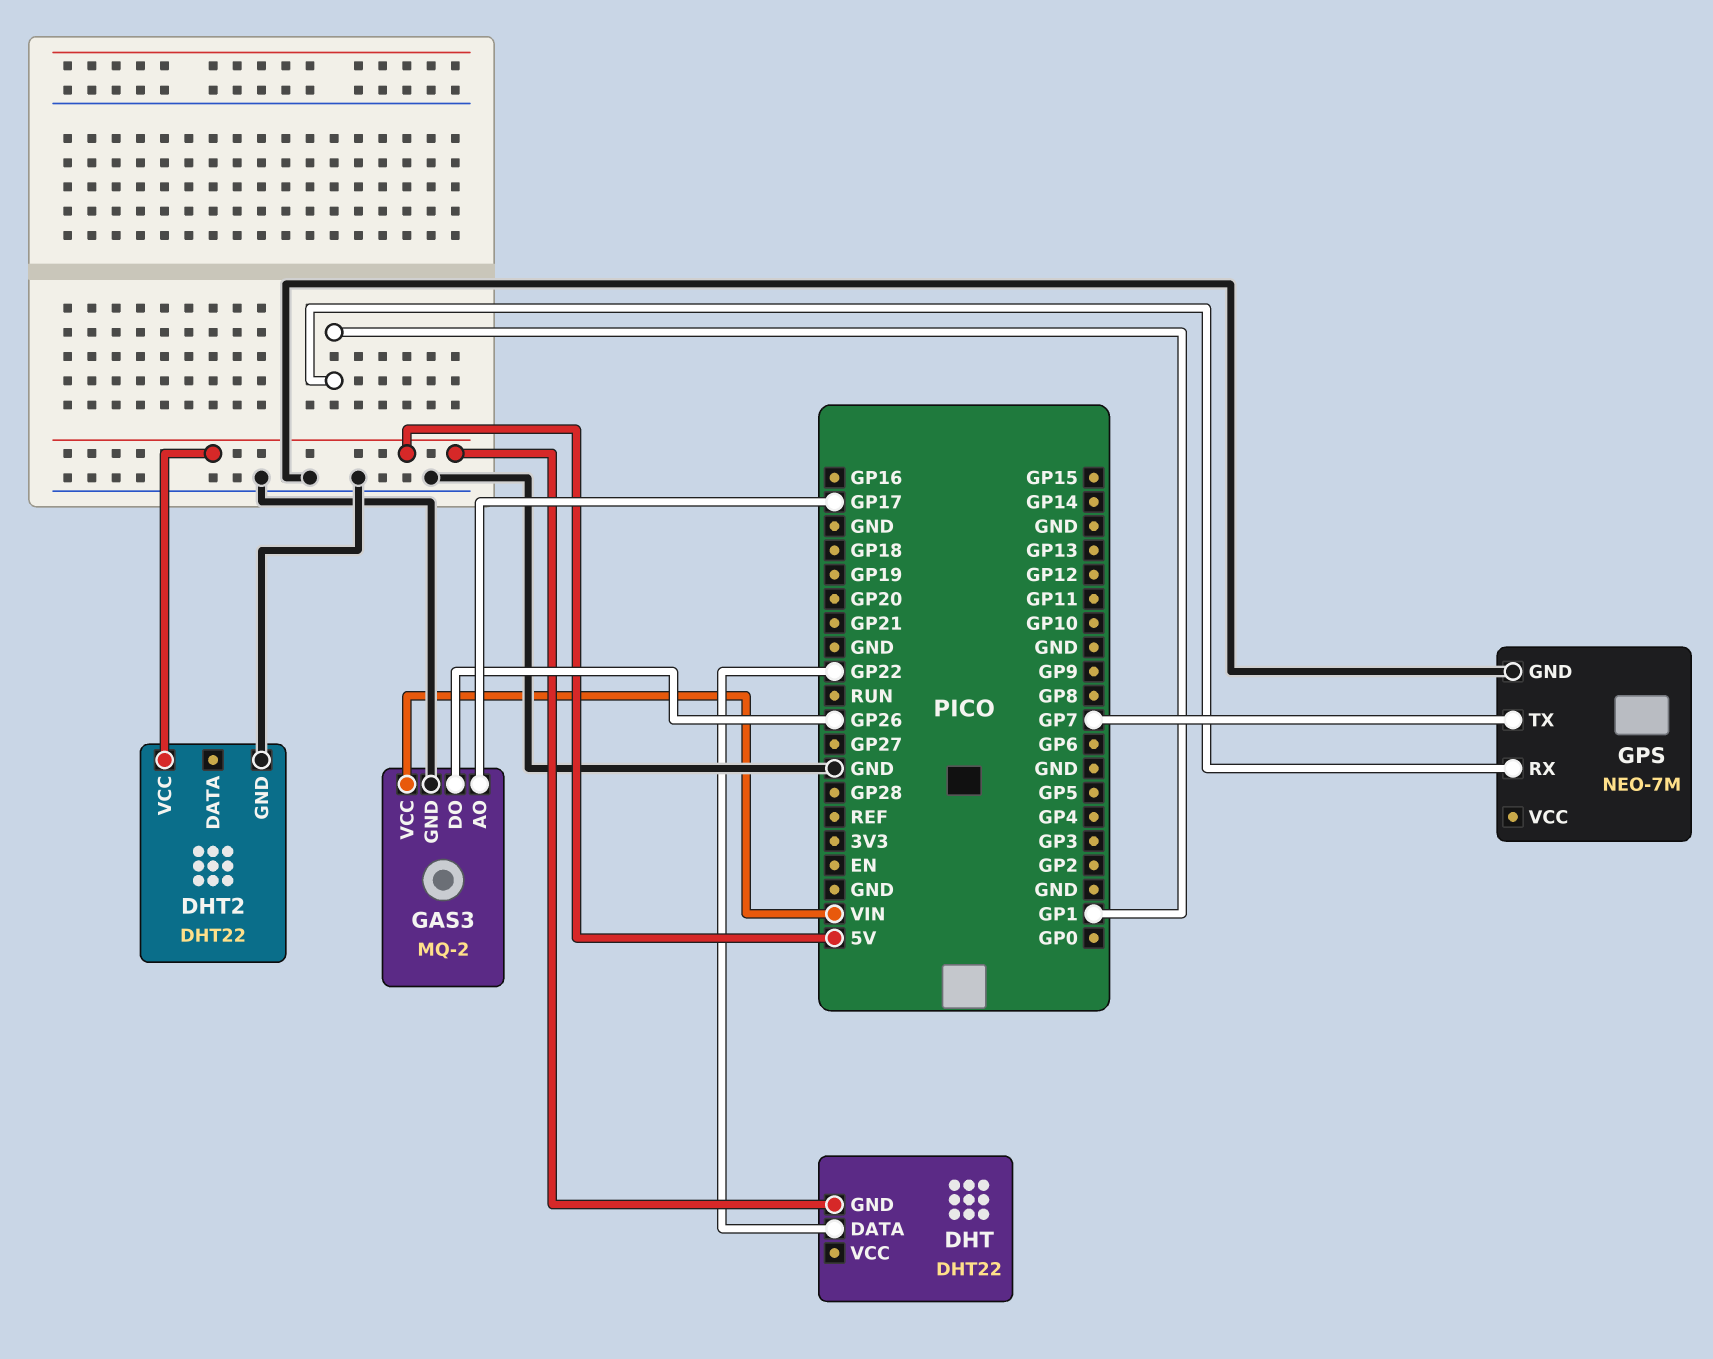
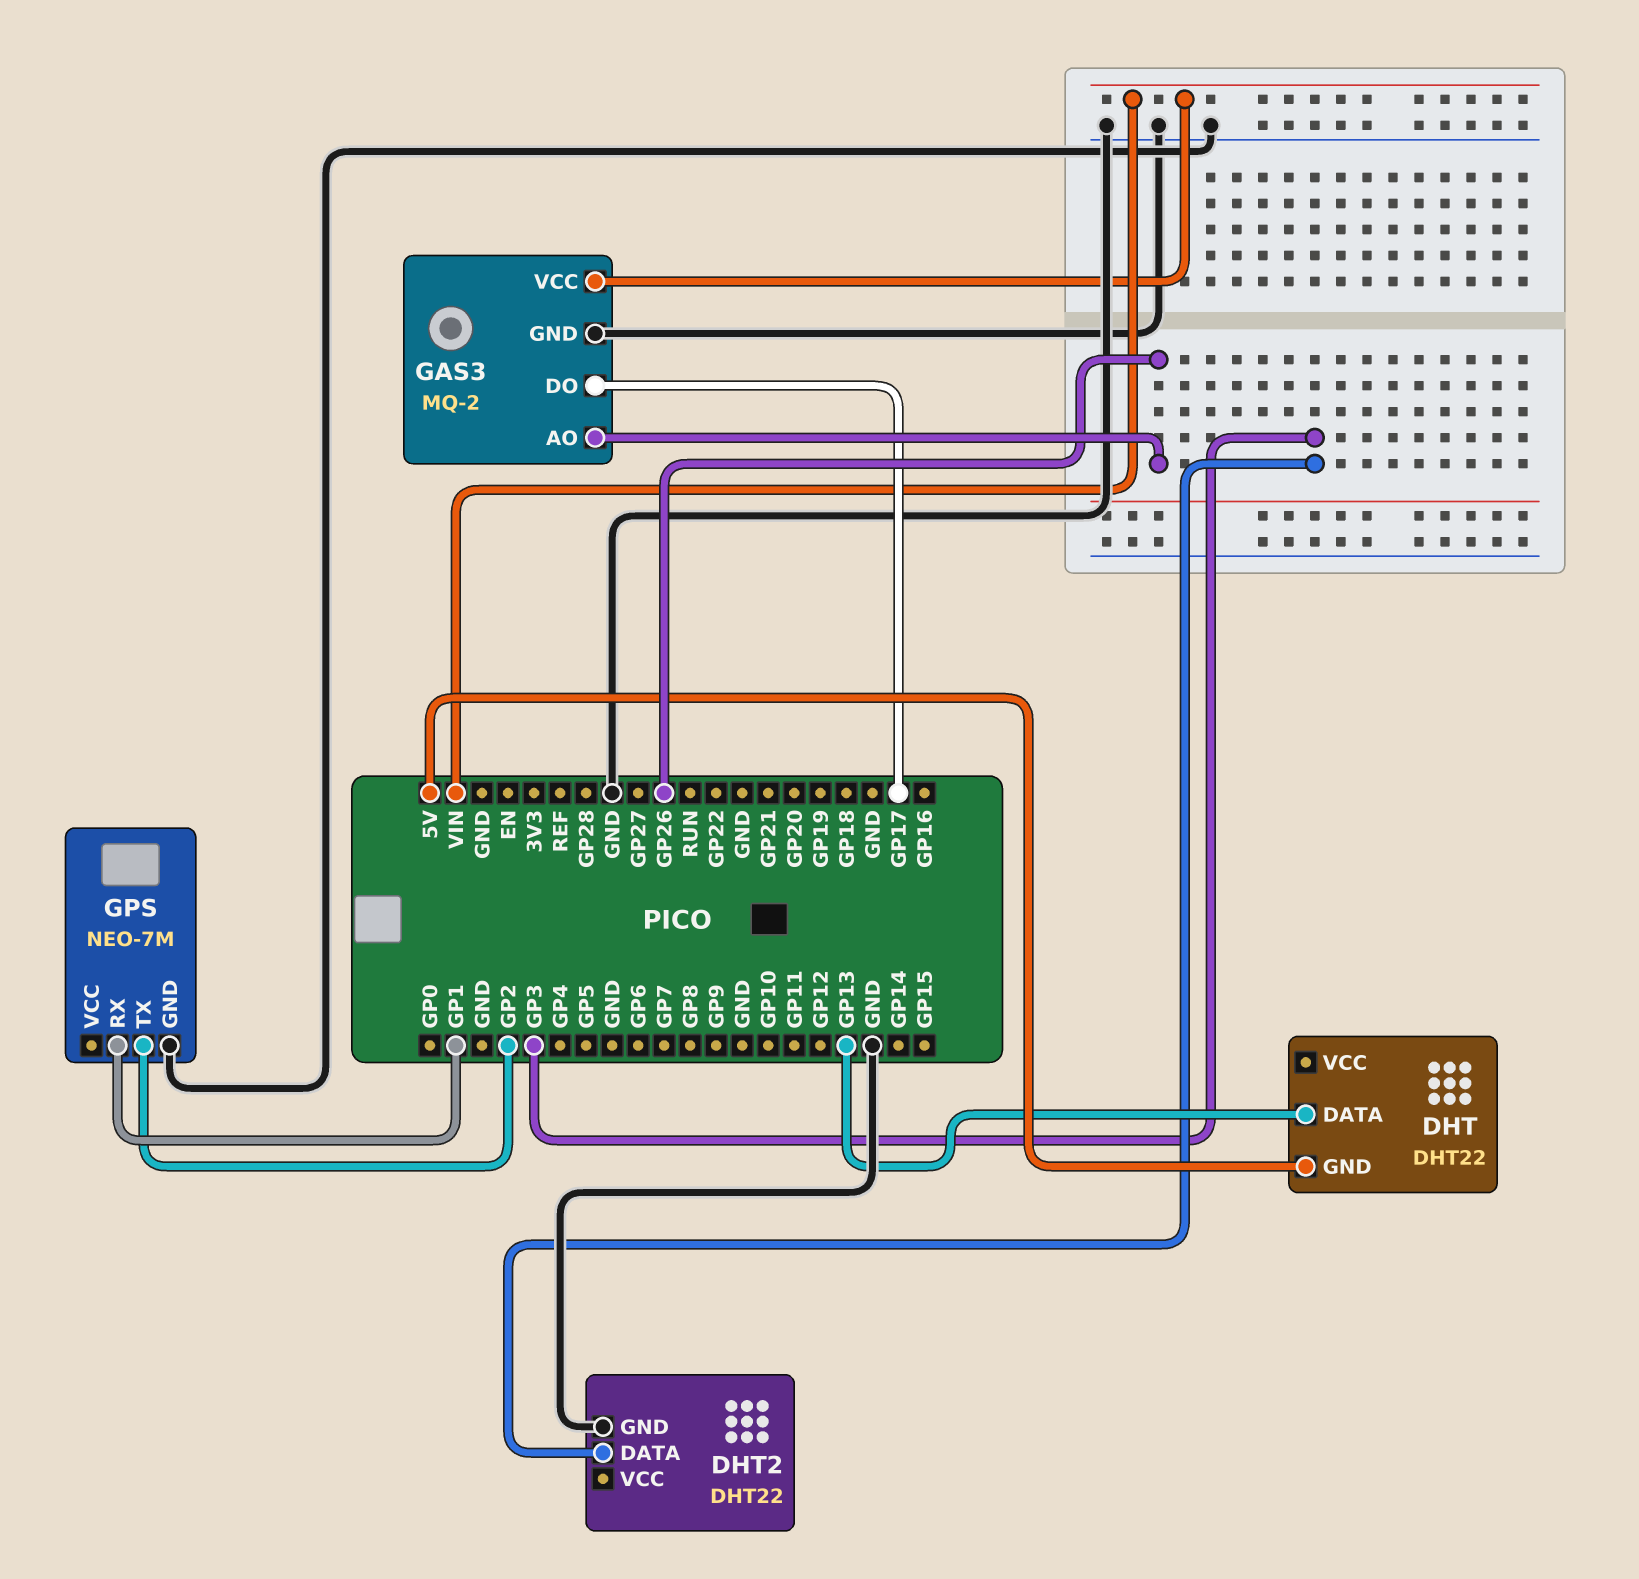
DHT pin DATA: GP22 -> GP13
DHT2 pin DATA: none -> GP3
DHT2 pin VCC: 5V -> none
GAS3 pin AO: GP17 -> GP26
GAS3 pin DO: GP26 -> GP17
GPS pin TX: GP7 -> GP2

